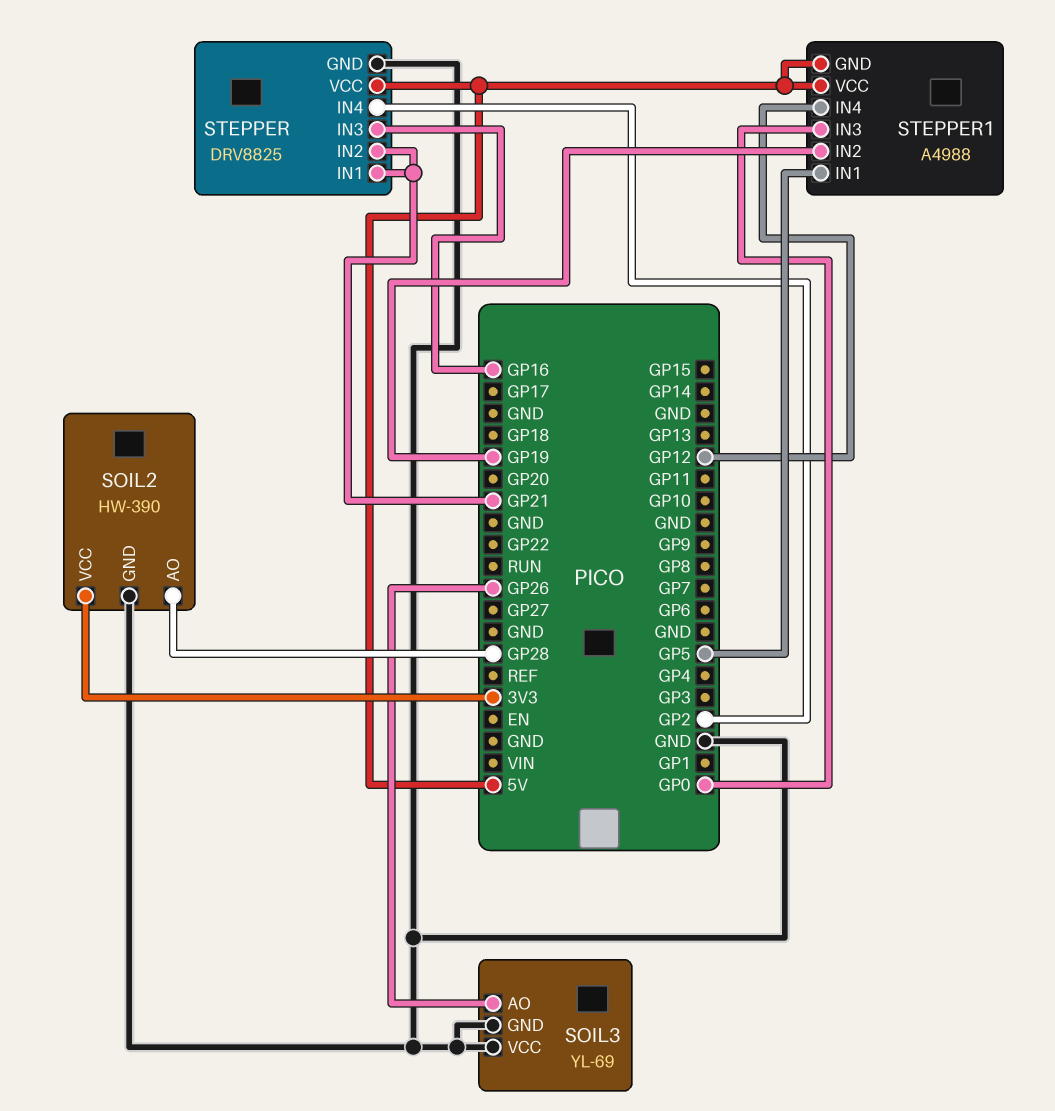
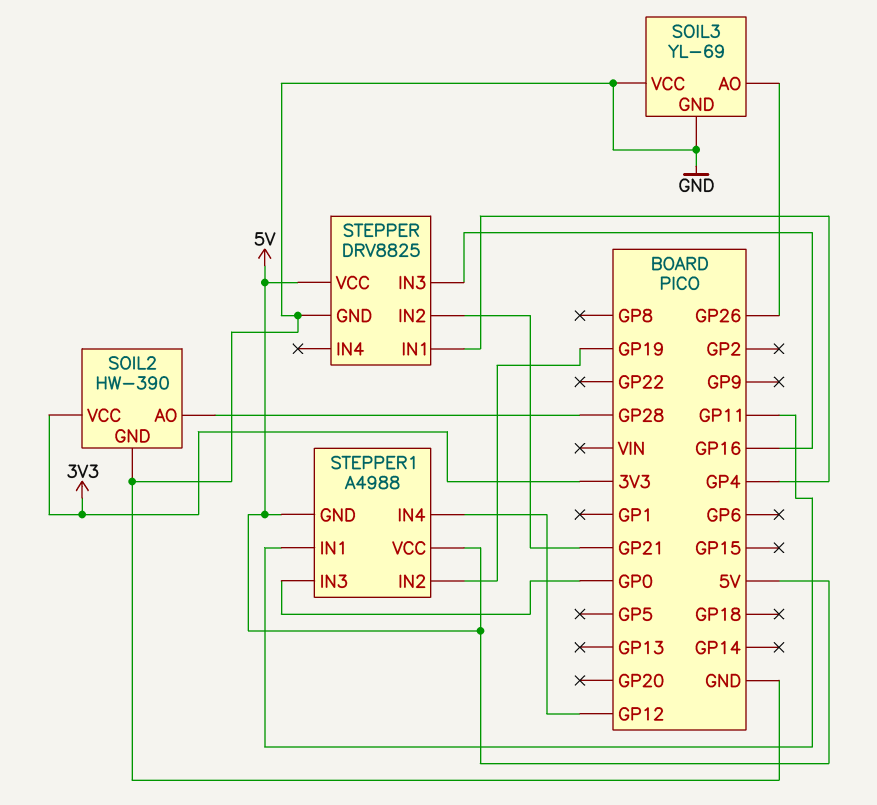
STEPPER pin IN1: GP21 -> GP4
STEPPER pin IN4: GP2 -> none
STEPPER1 pin IN1: GP5 -> GP11

